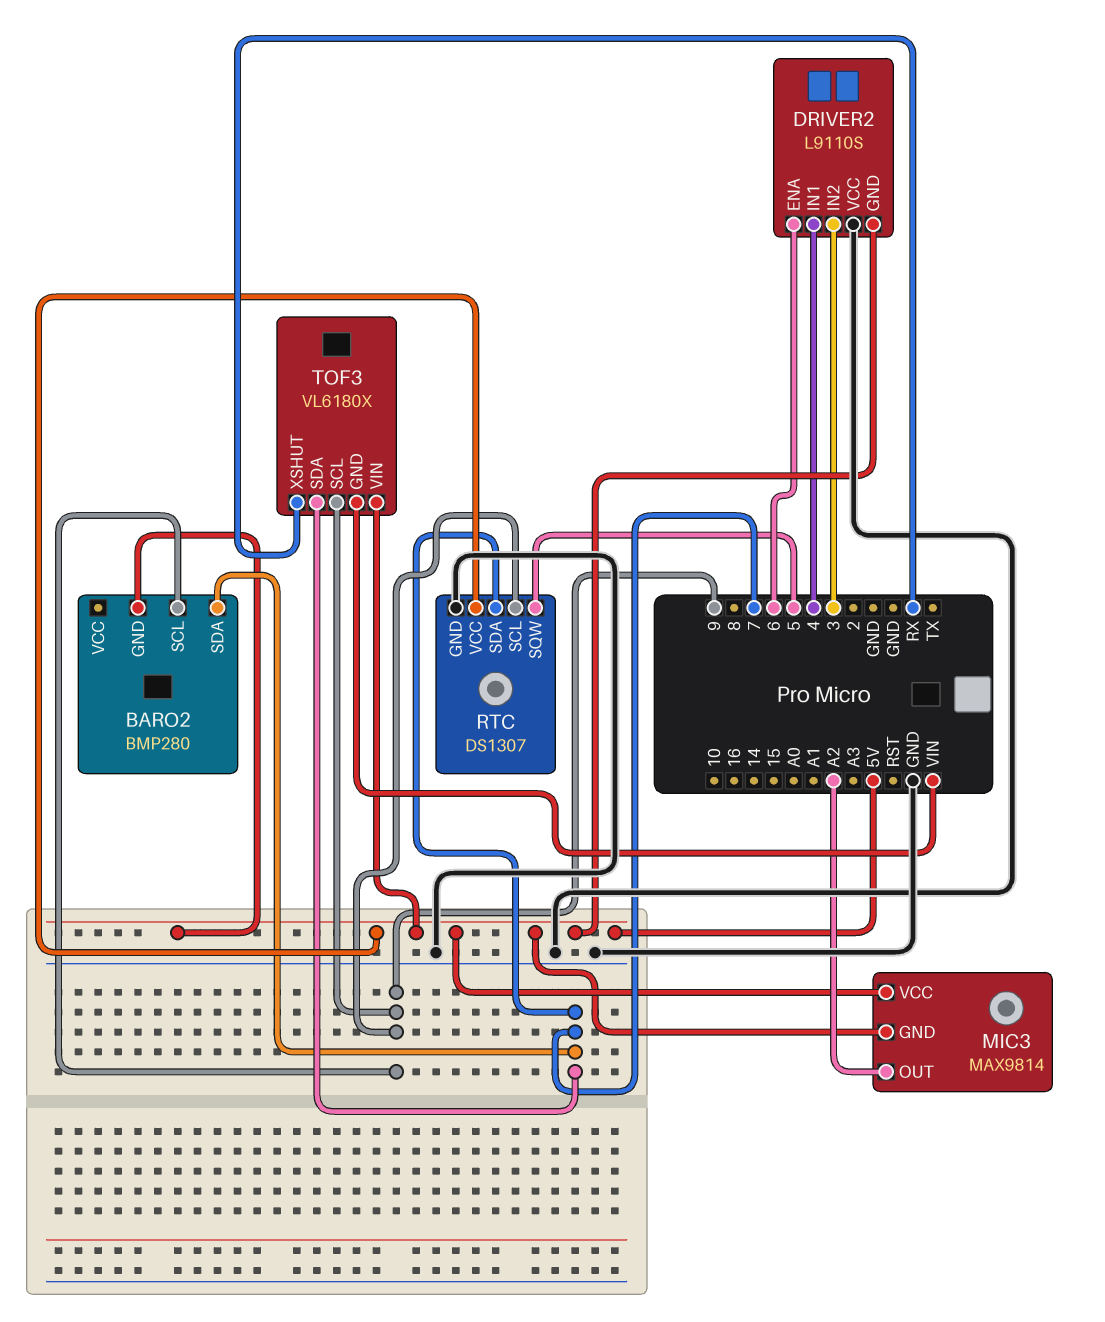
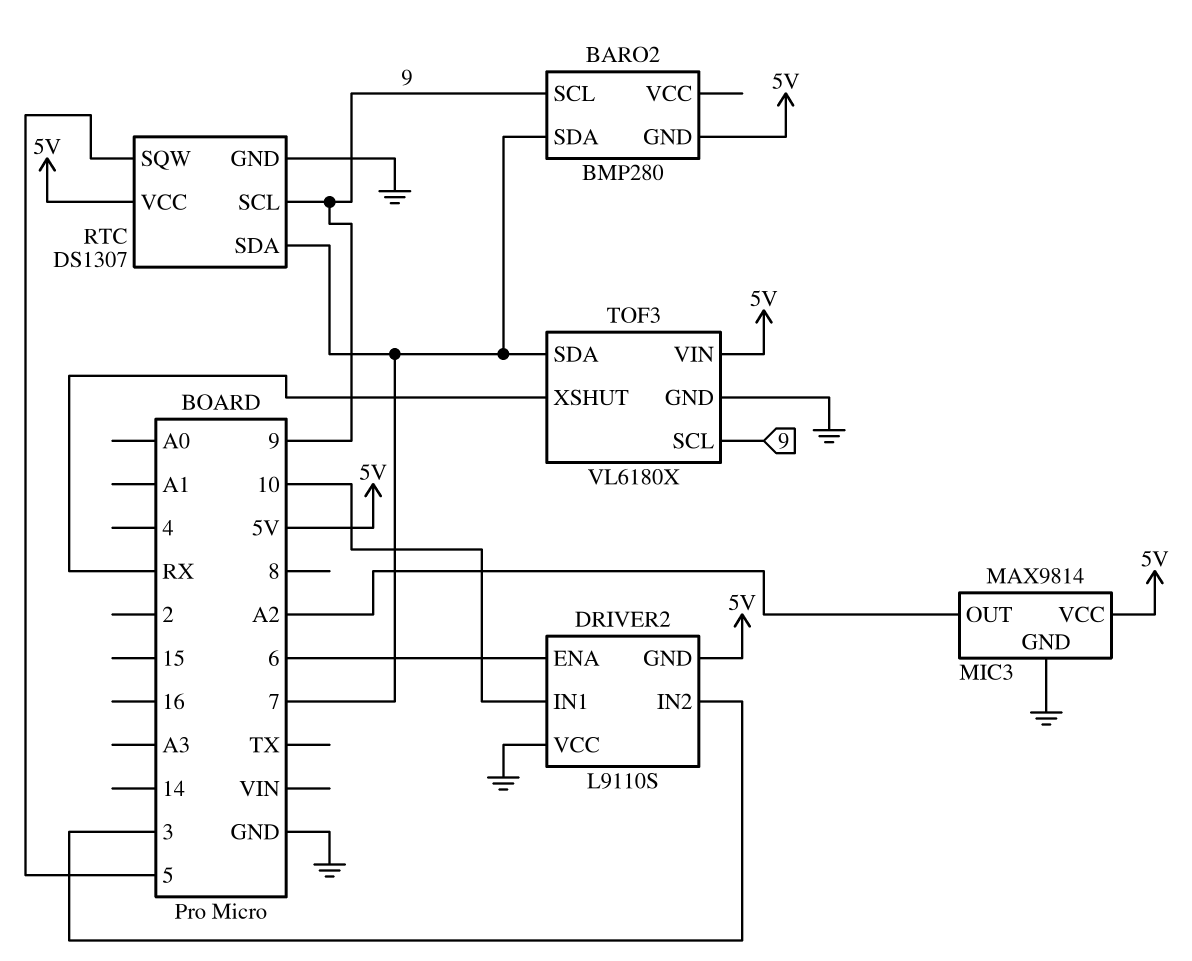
DRIVER2 pin IN1: 4 -> 10
MIC3 pin GND: 5V -> GND
TOF3 pin GND: VIN -> GND

